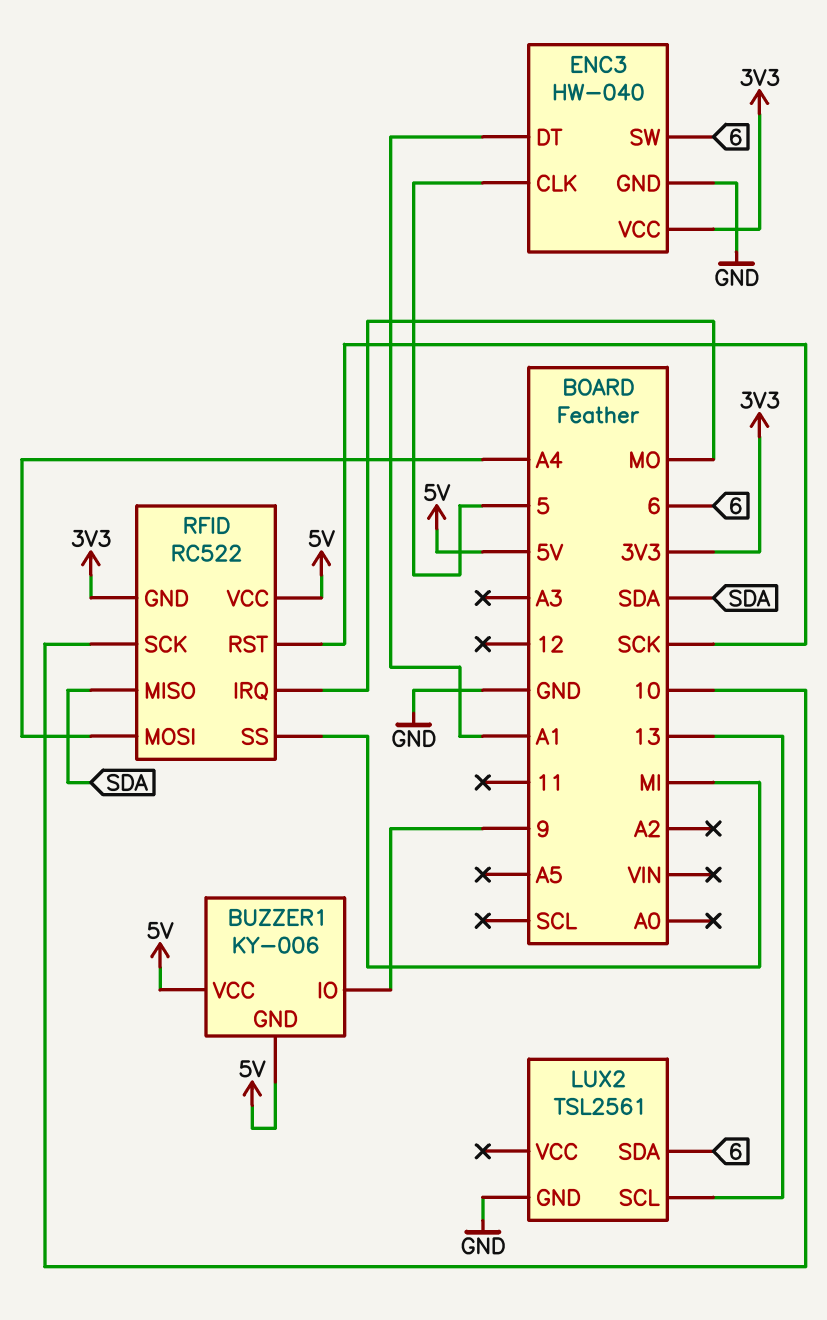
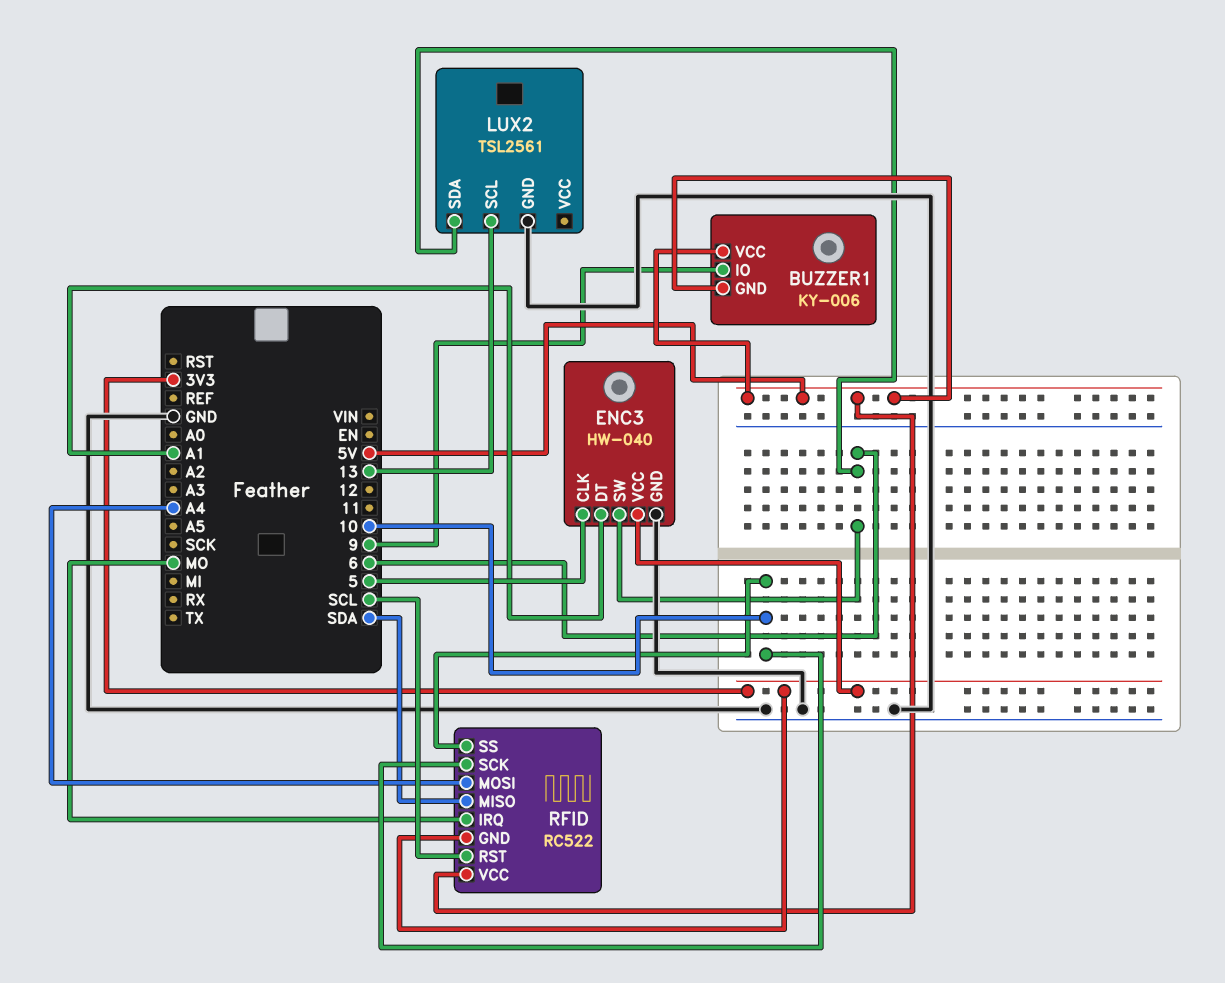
RFID pin RST: SCK -> SCL
RFID pin SS: MI -> 10

